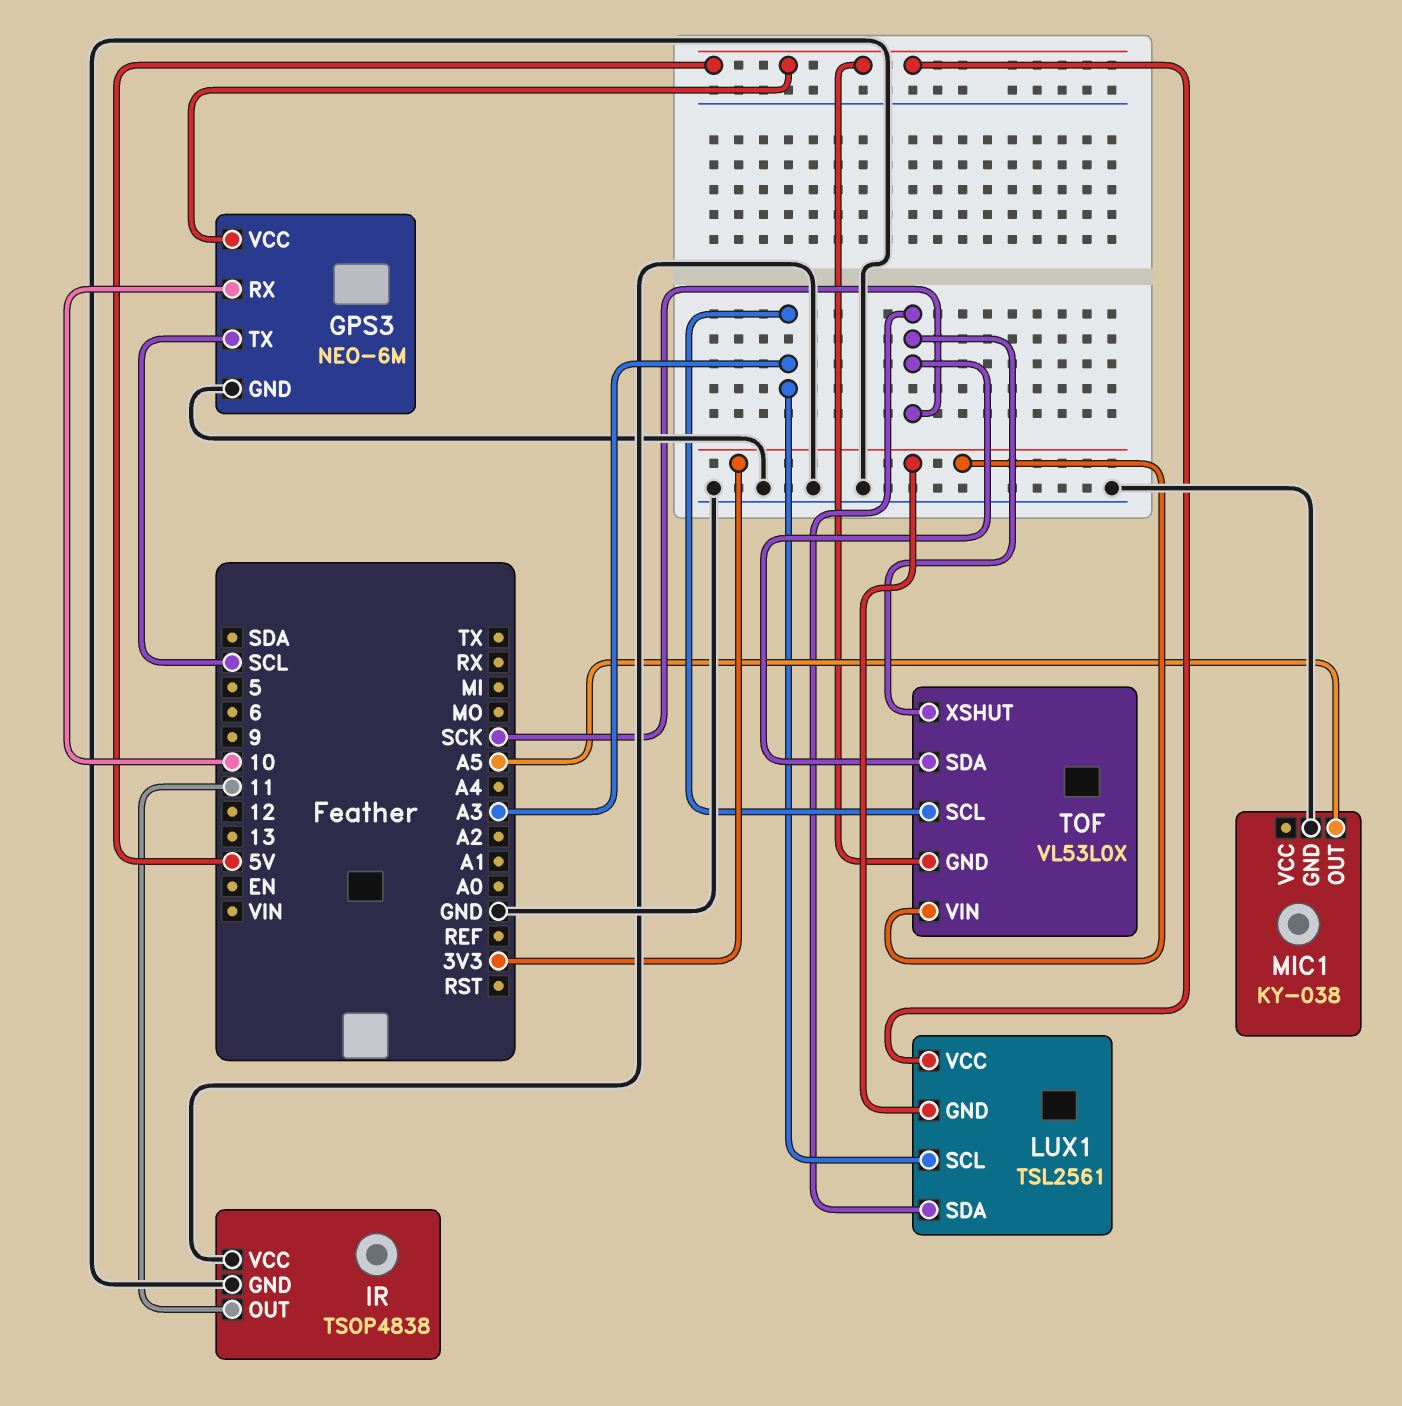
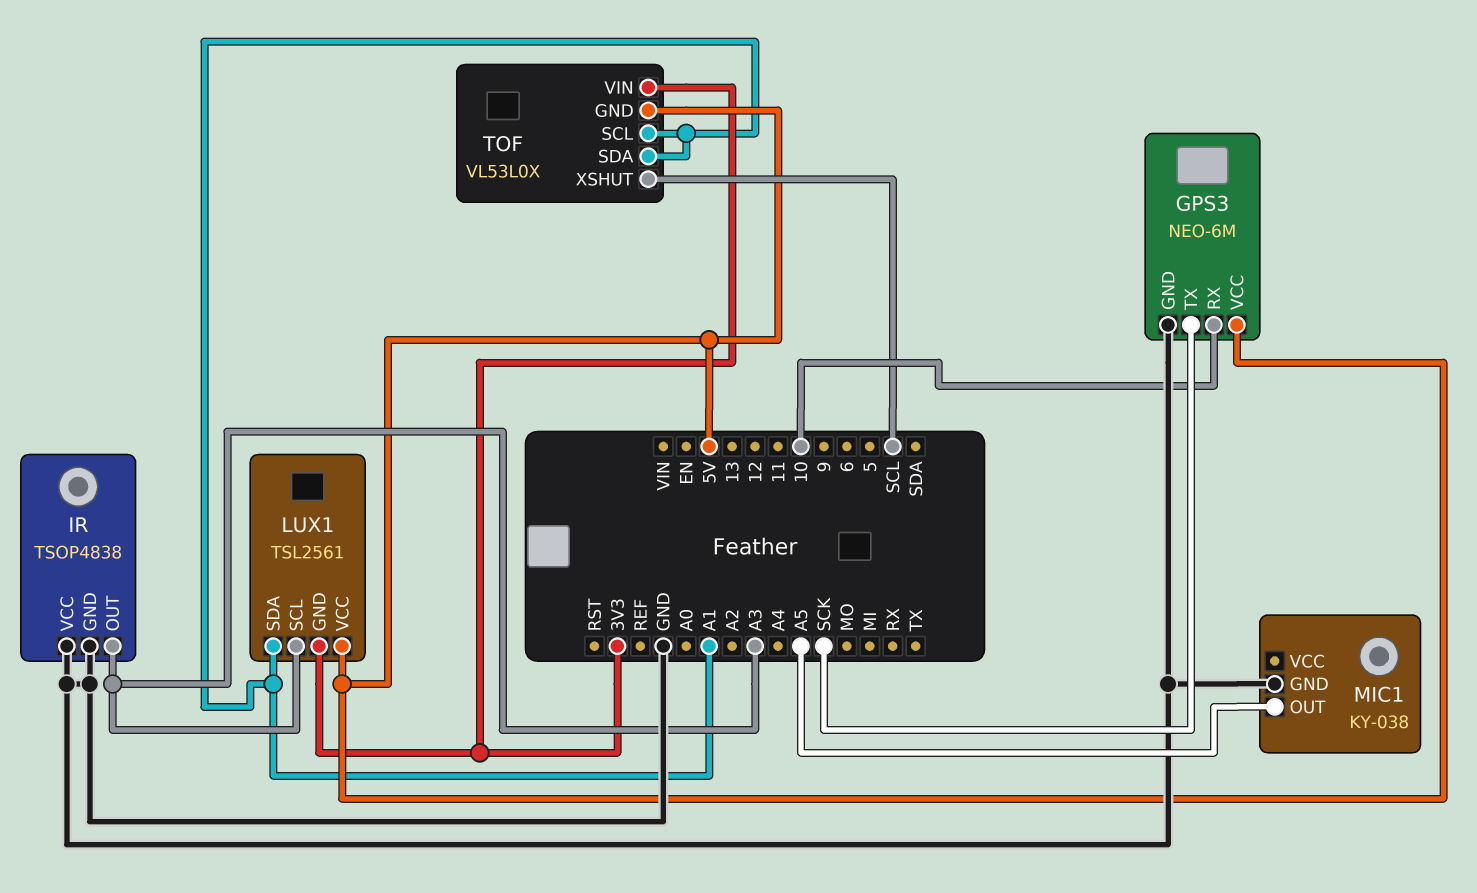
GPS3 pin TX: SCL -> SCK
IR pin OUT: 11 -> A3
LUX1 pin SDA: SCK -> A1
TOF pin SCL: A3 -> A1
TOF pin SDA: SCK -> A1
TOF pin XSHUT: SCK -> SCL

